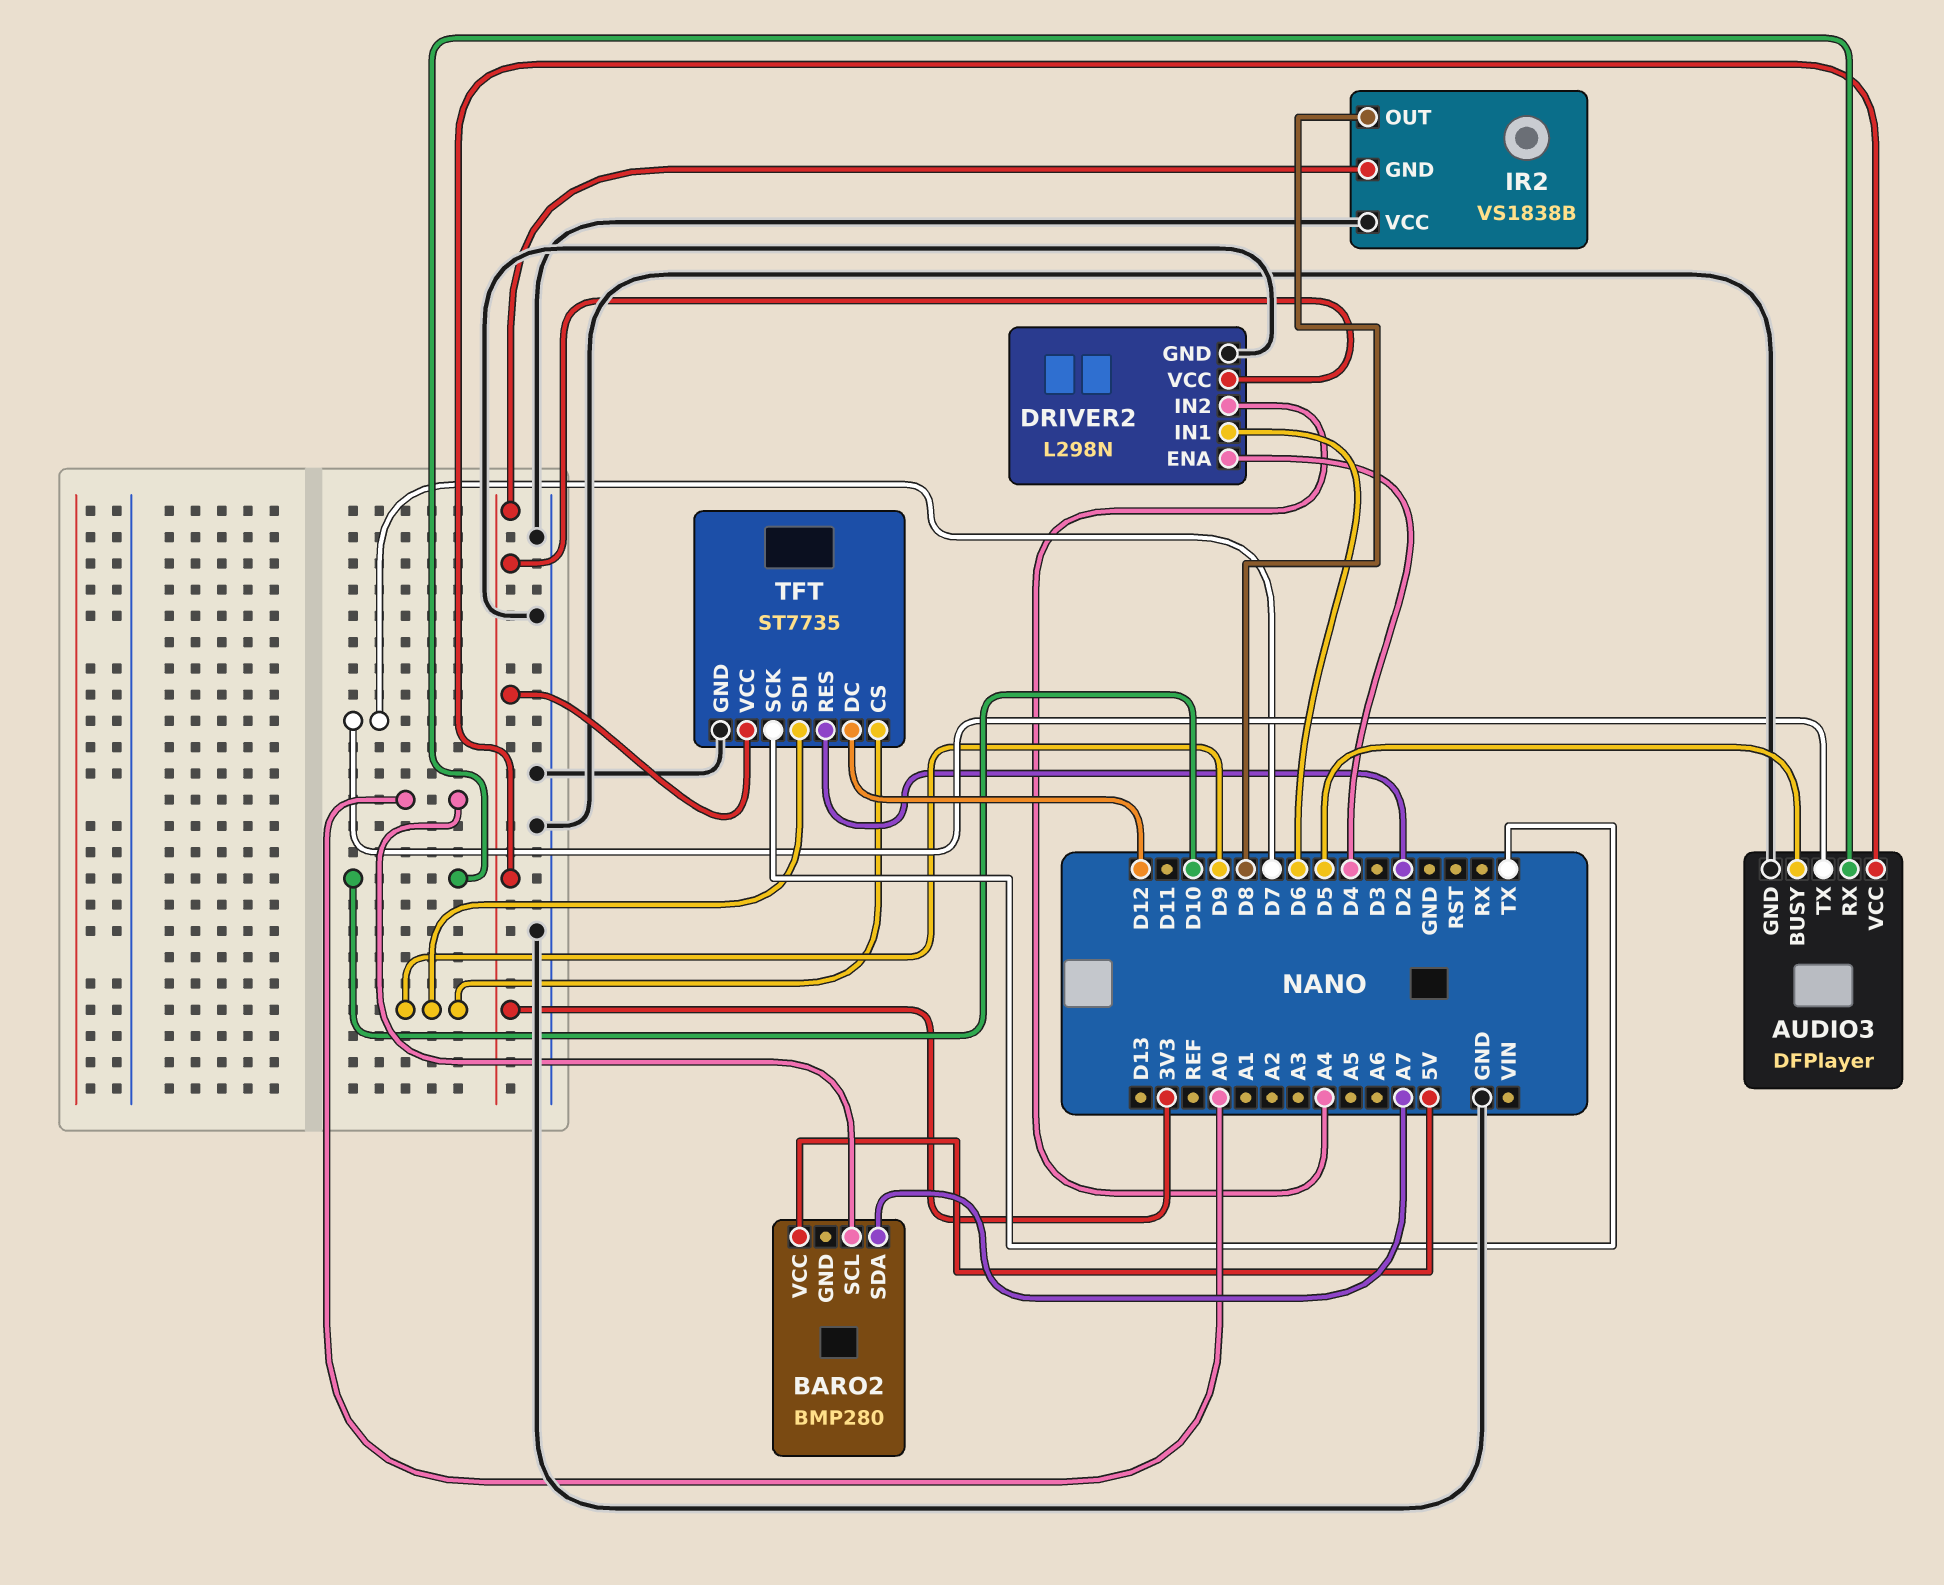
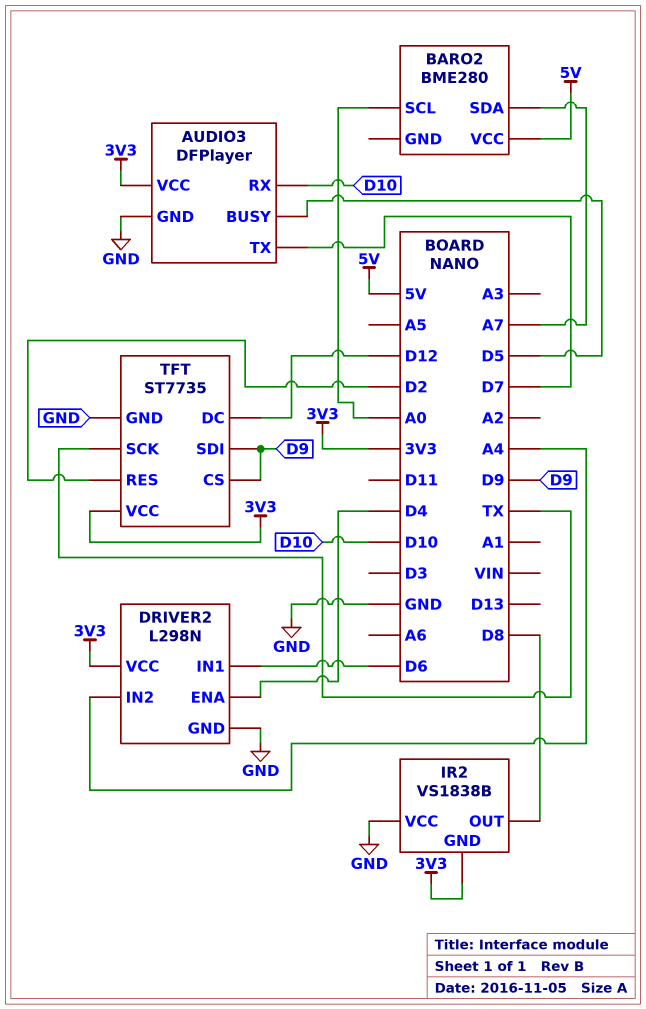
BARO2: BMP280 -> BME280

